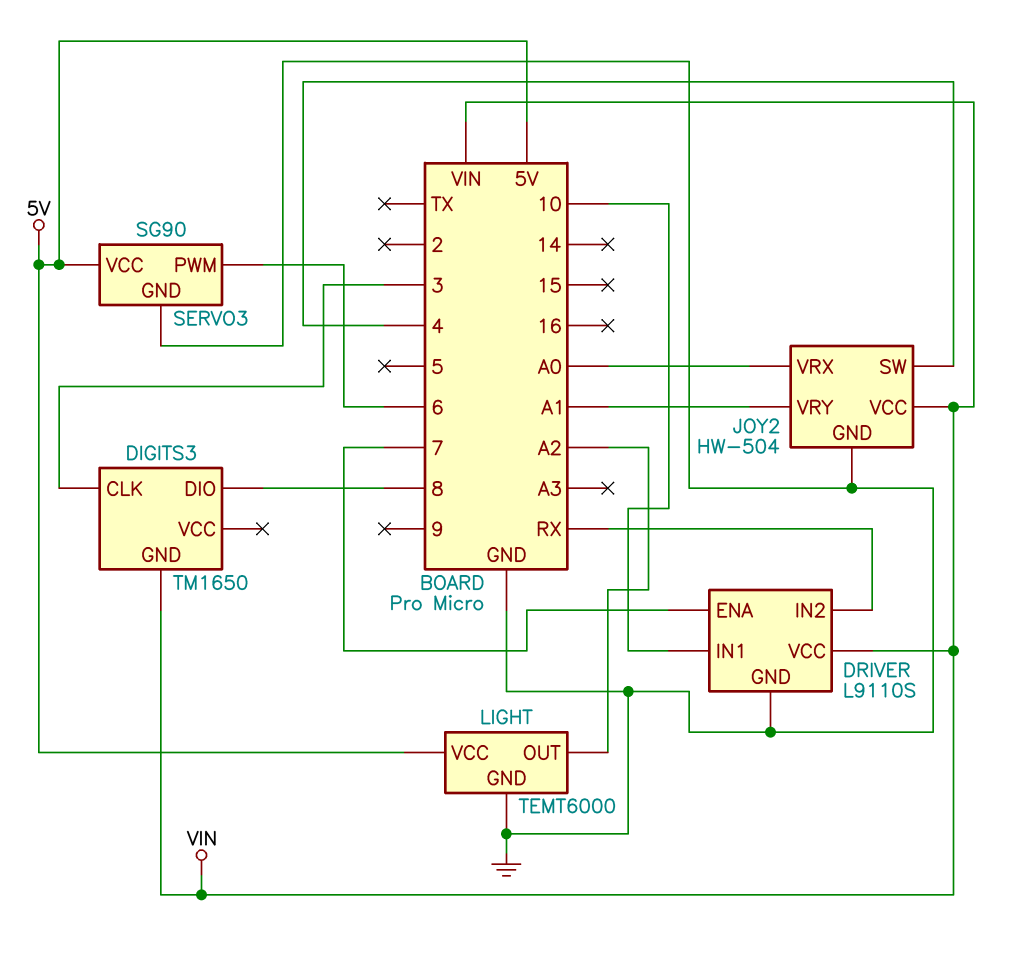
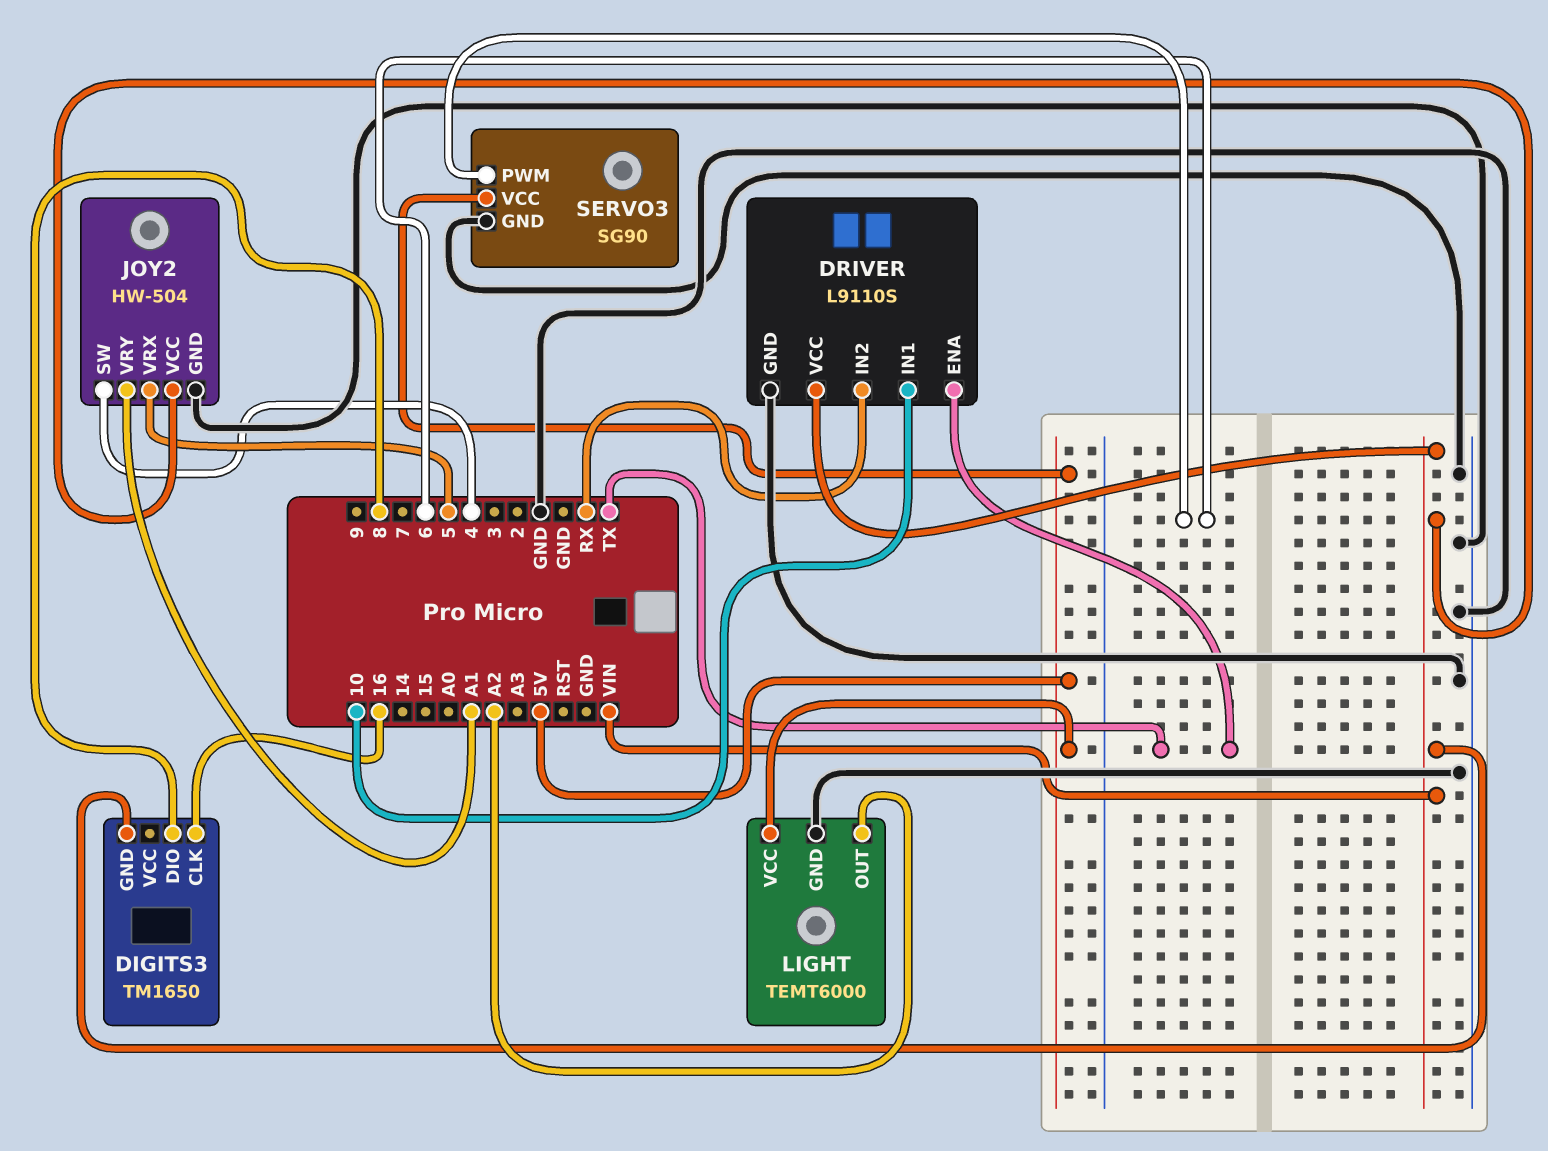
DIGITS3 pin CLK: 3 -> 16
DRIVER pin ENA: 7 -> TX
JOY2 pin VRX: A0 -> 5

